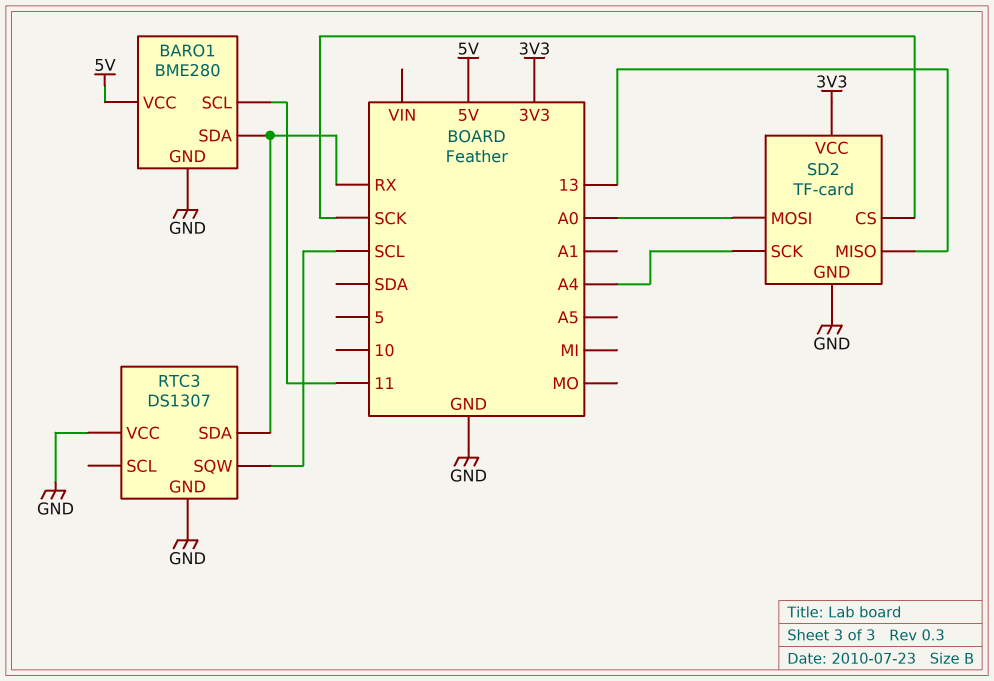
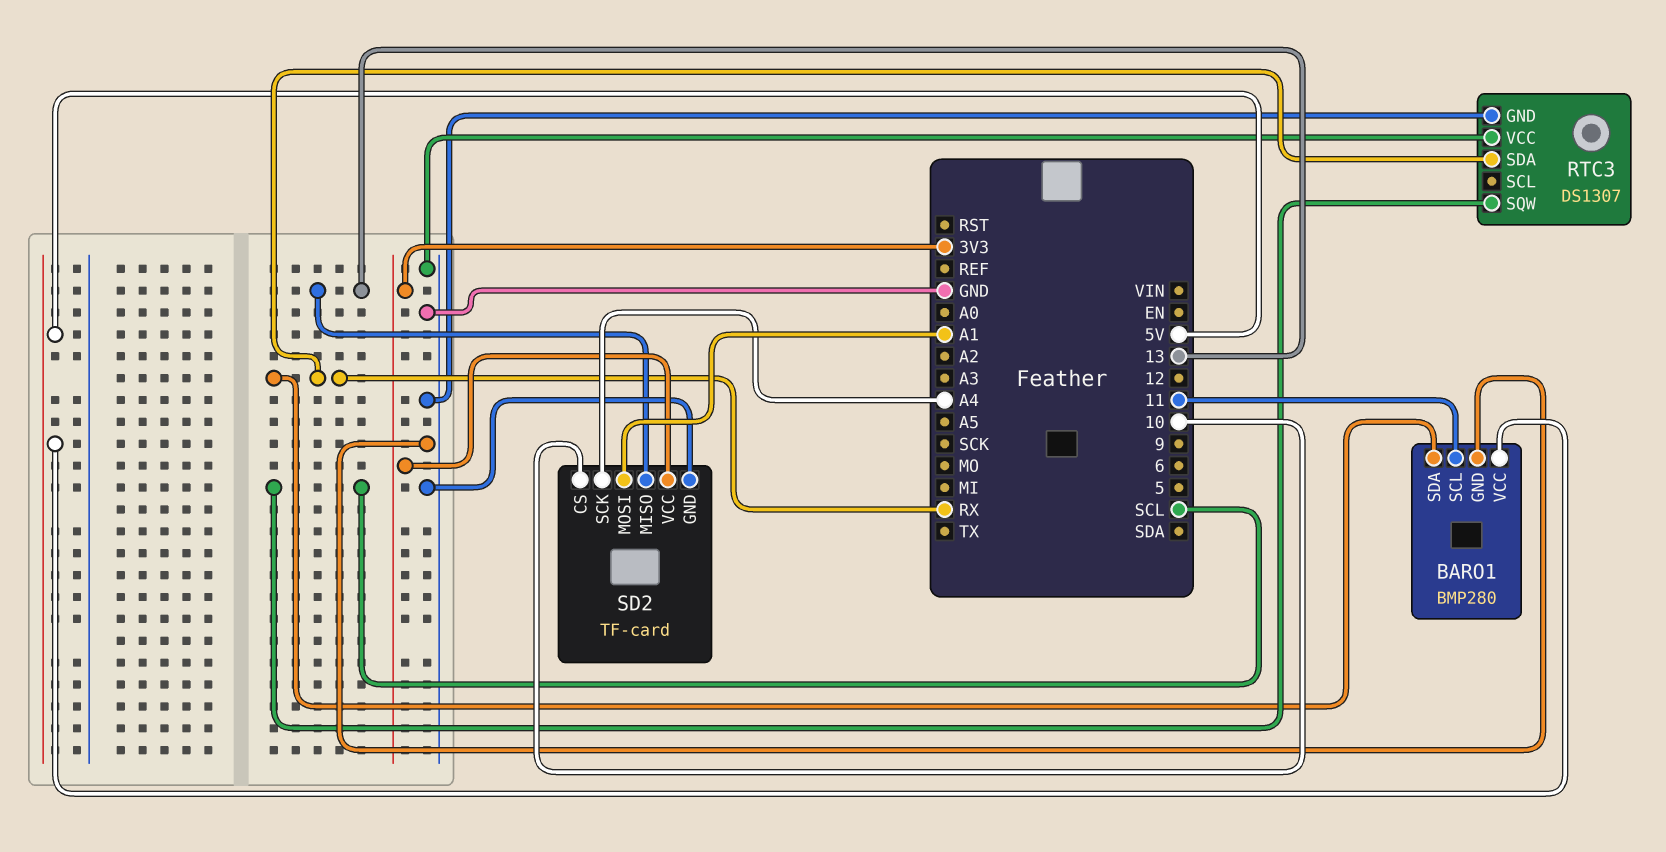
BARO1: BME280 -> BMP280
SD2 pin CS: SCK -> 10
SD2 pin MOSI: A0 -> A1

